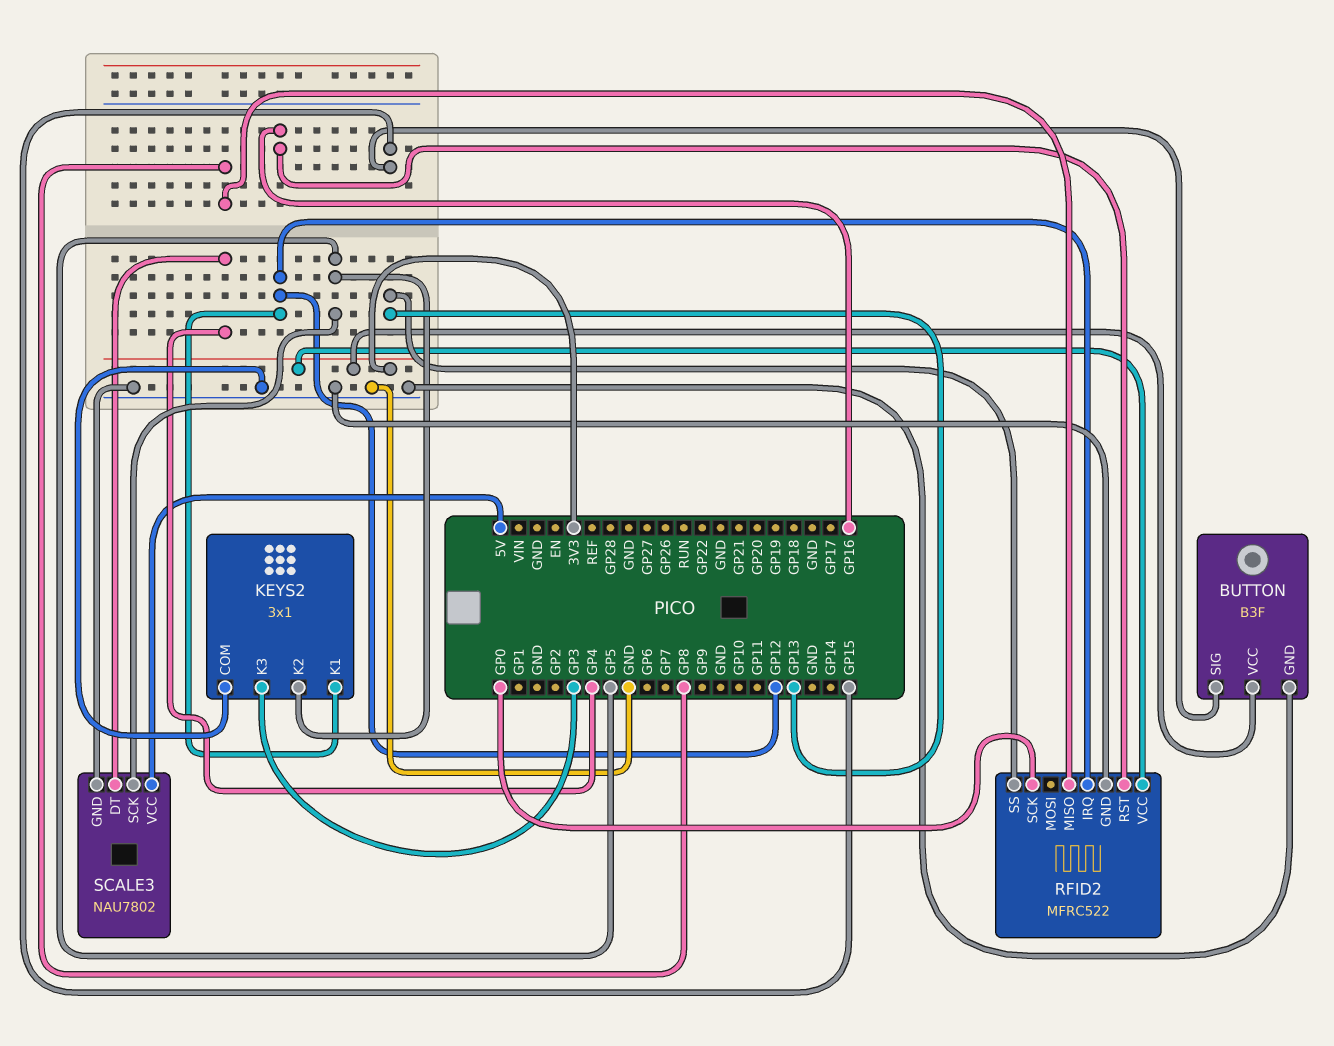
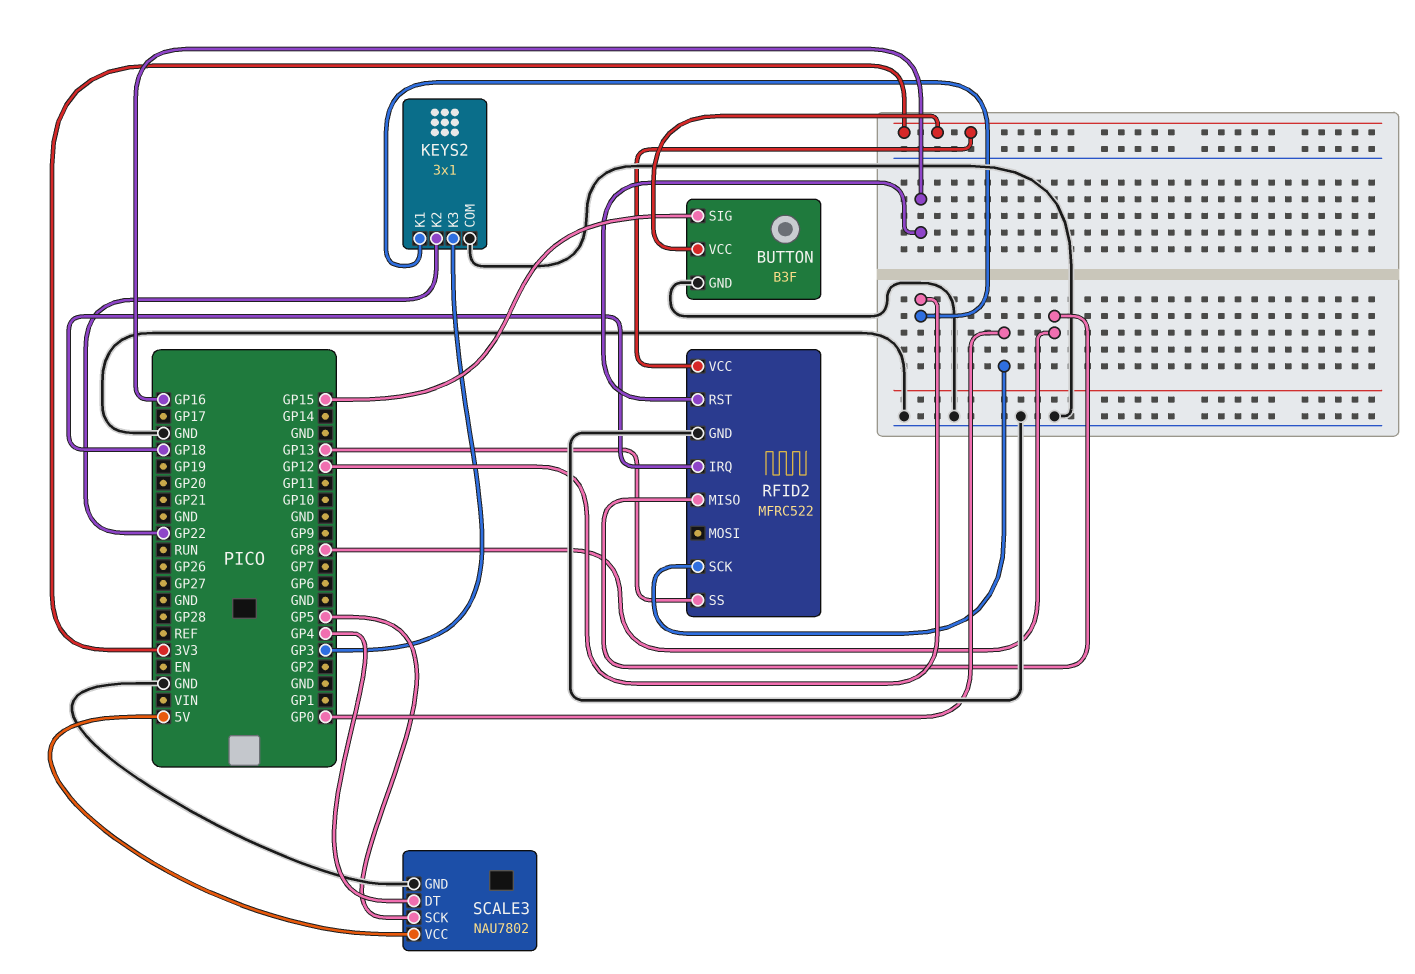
KEYS2 pin K2: GP5 -> GP22
RFID2 pin IRQ: GP12 -> GP18

